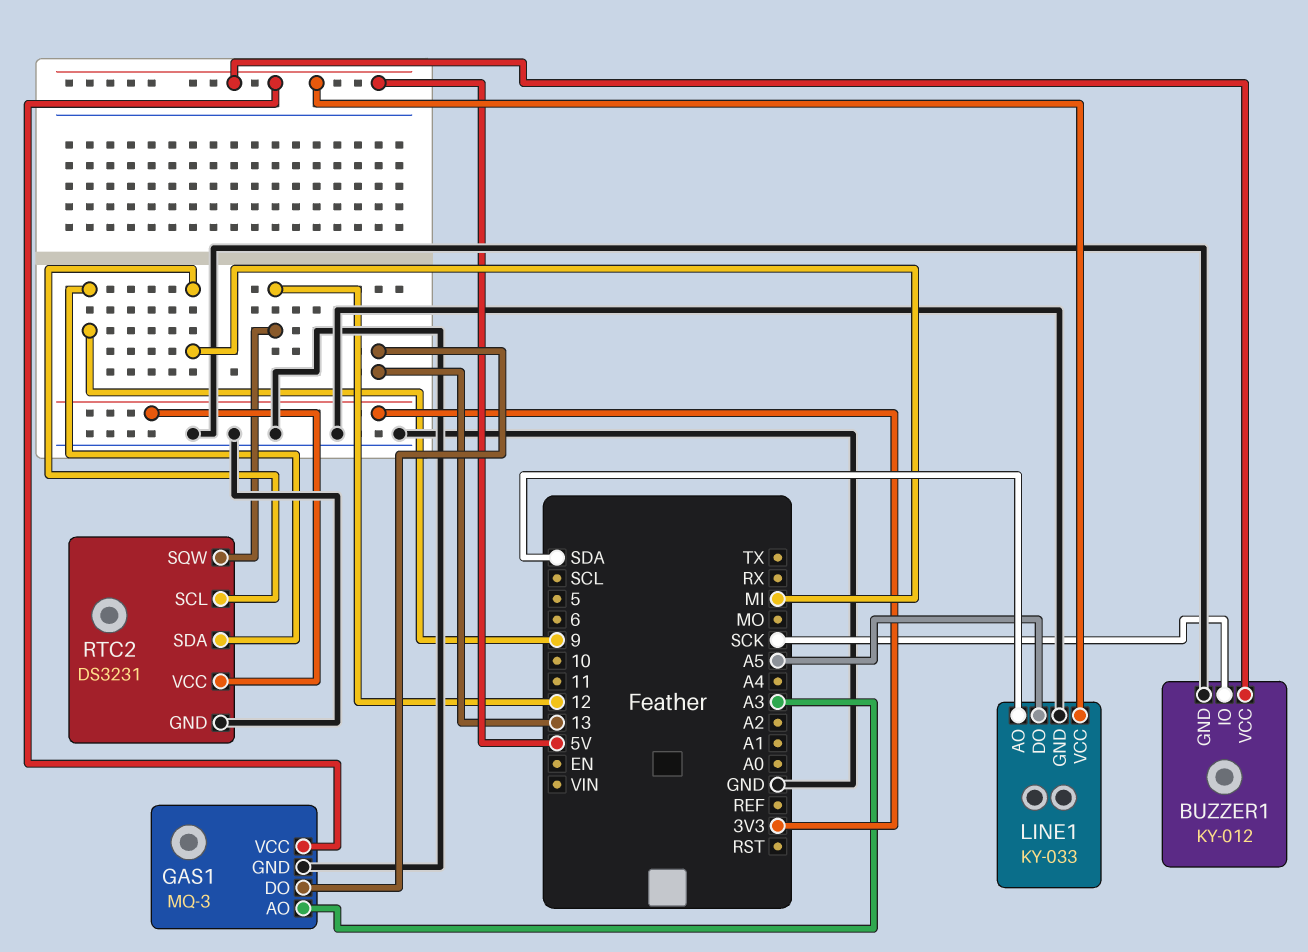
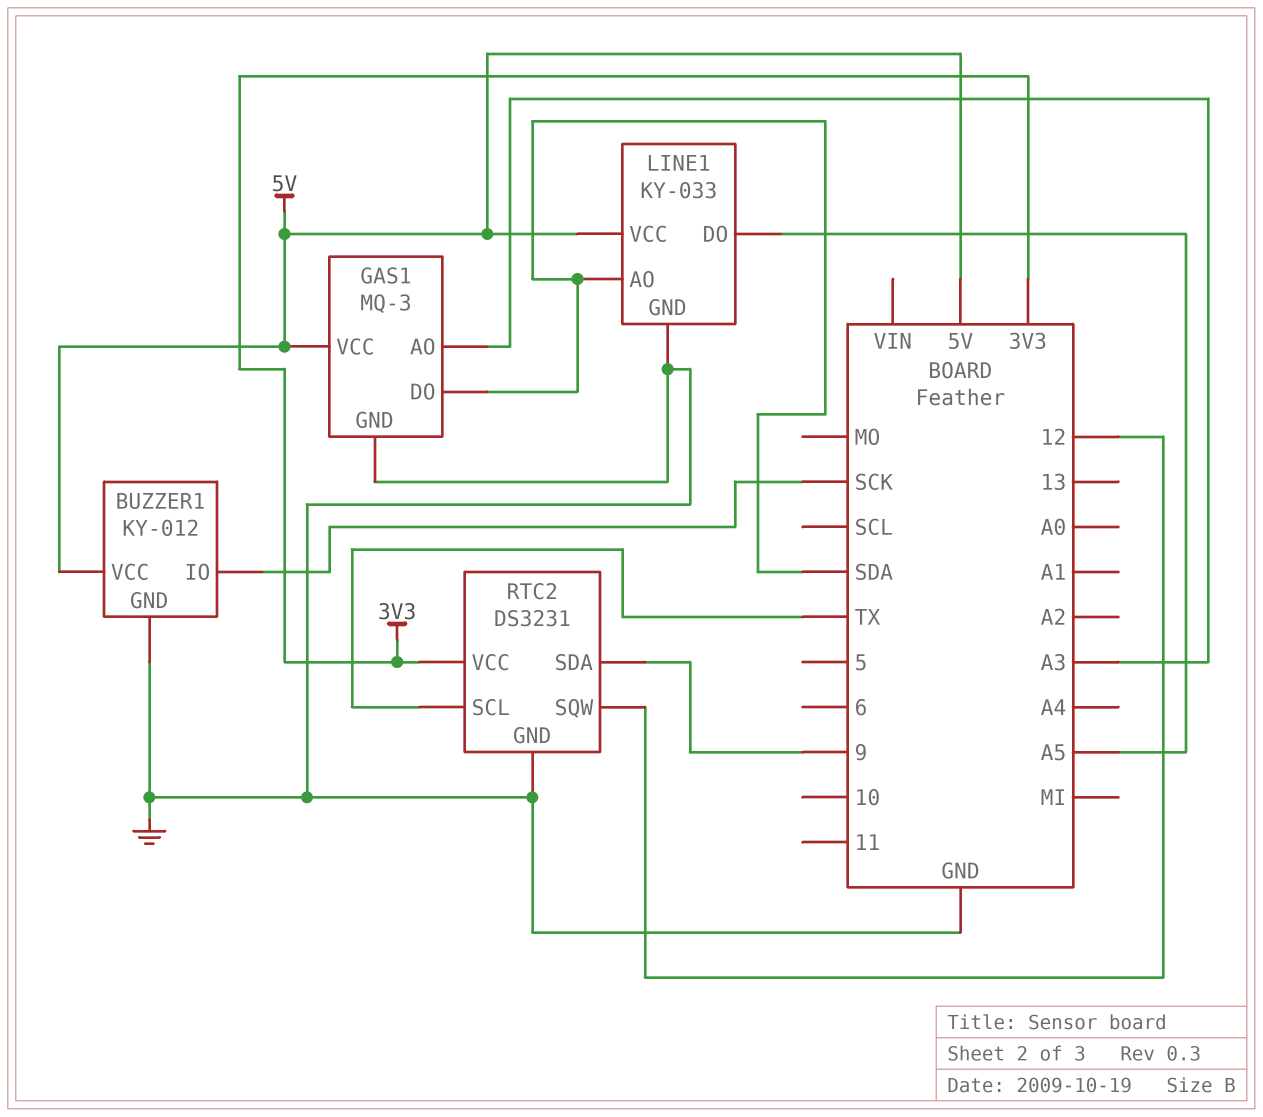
GAS1 pin DO: 13 -> SDA
RTC2 pin SCL: MI -> TX

